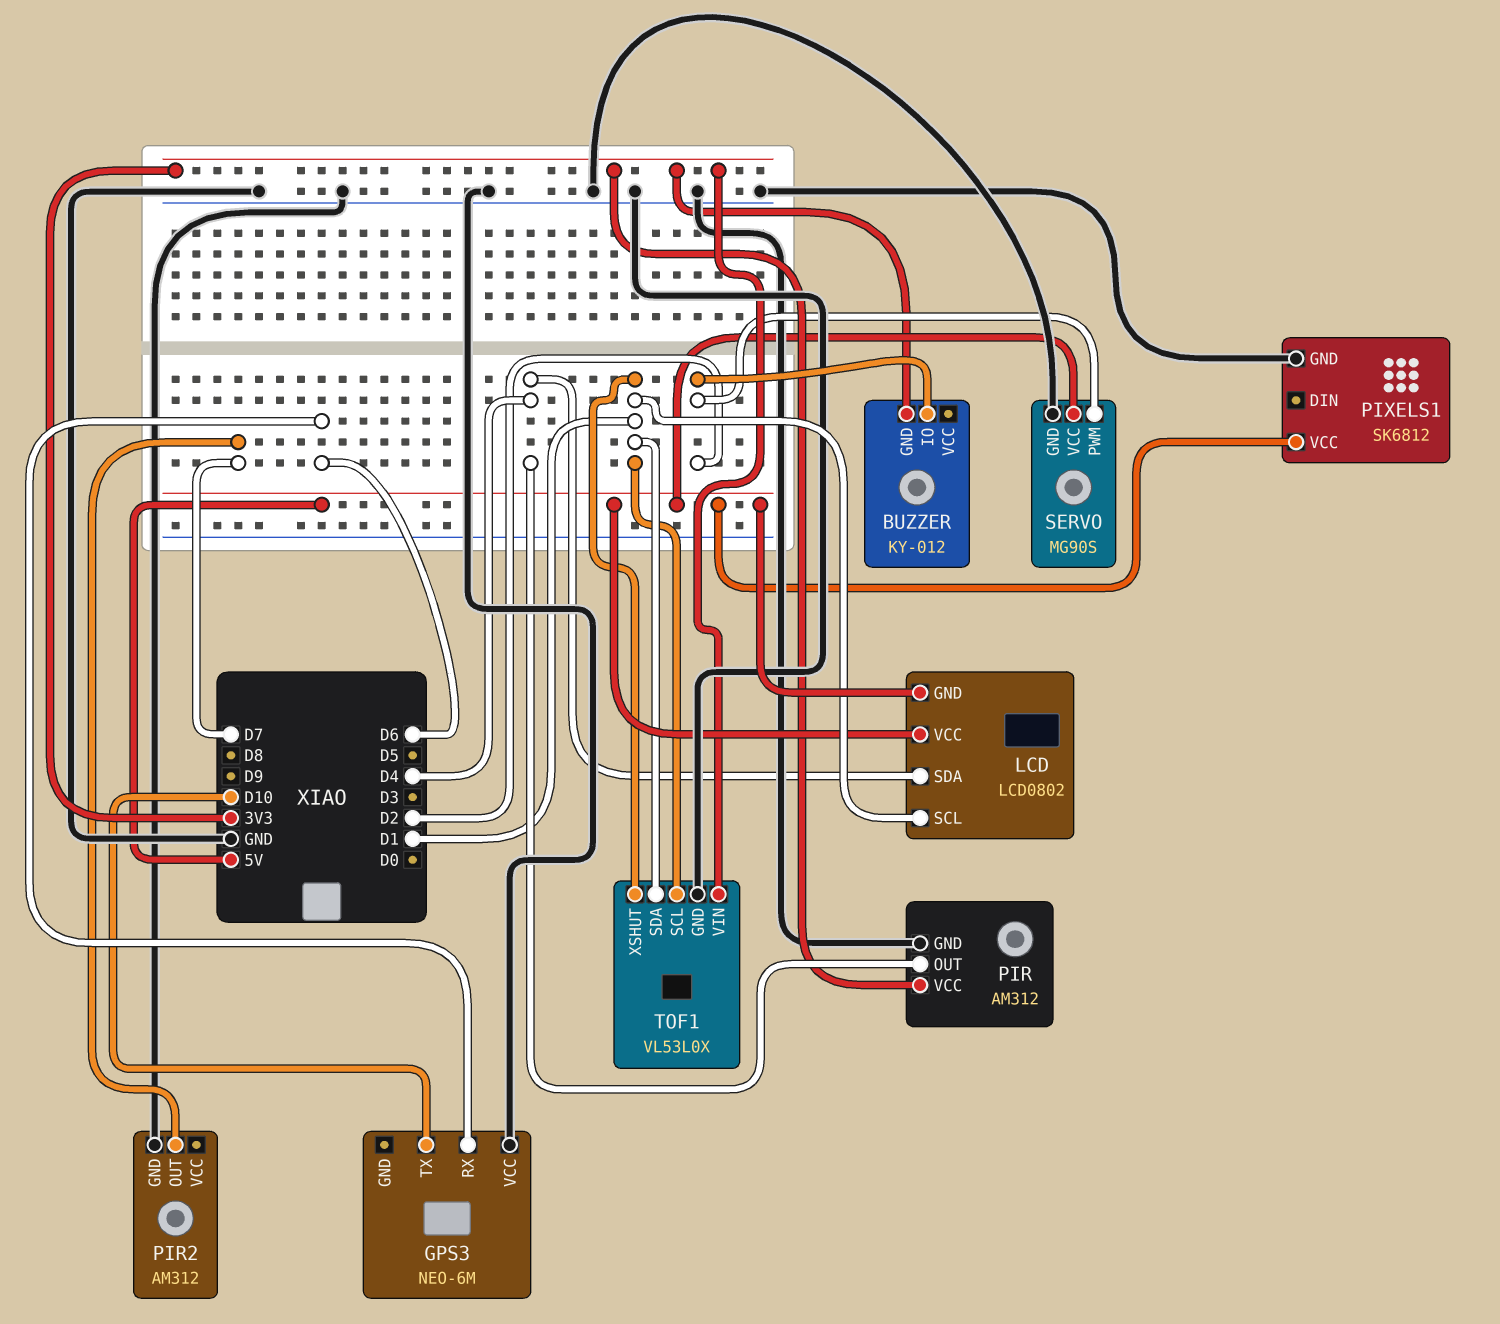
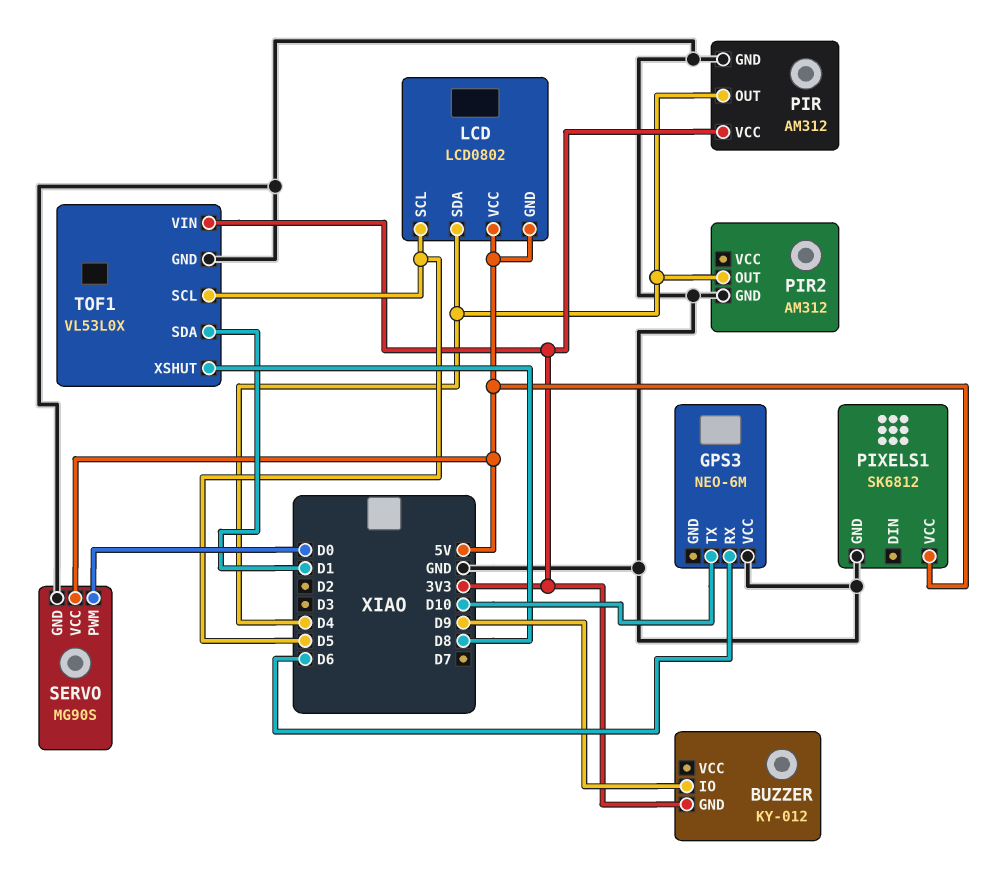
BUZZER pin IO: D2 -> D9
LCD pin SCL: D1 -> D5
PIR2 pin OUT: D7 -> D4
SERVO pin PWM: D2 -> D0
TOF1 pin SCL: D1 -> D5
TOF1 pin XSHUT: D1 -> D8

